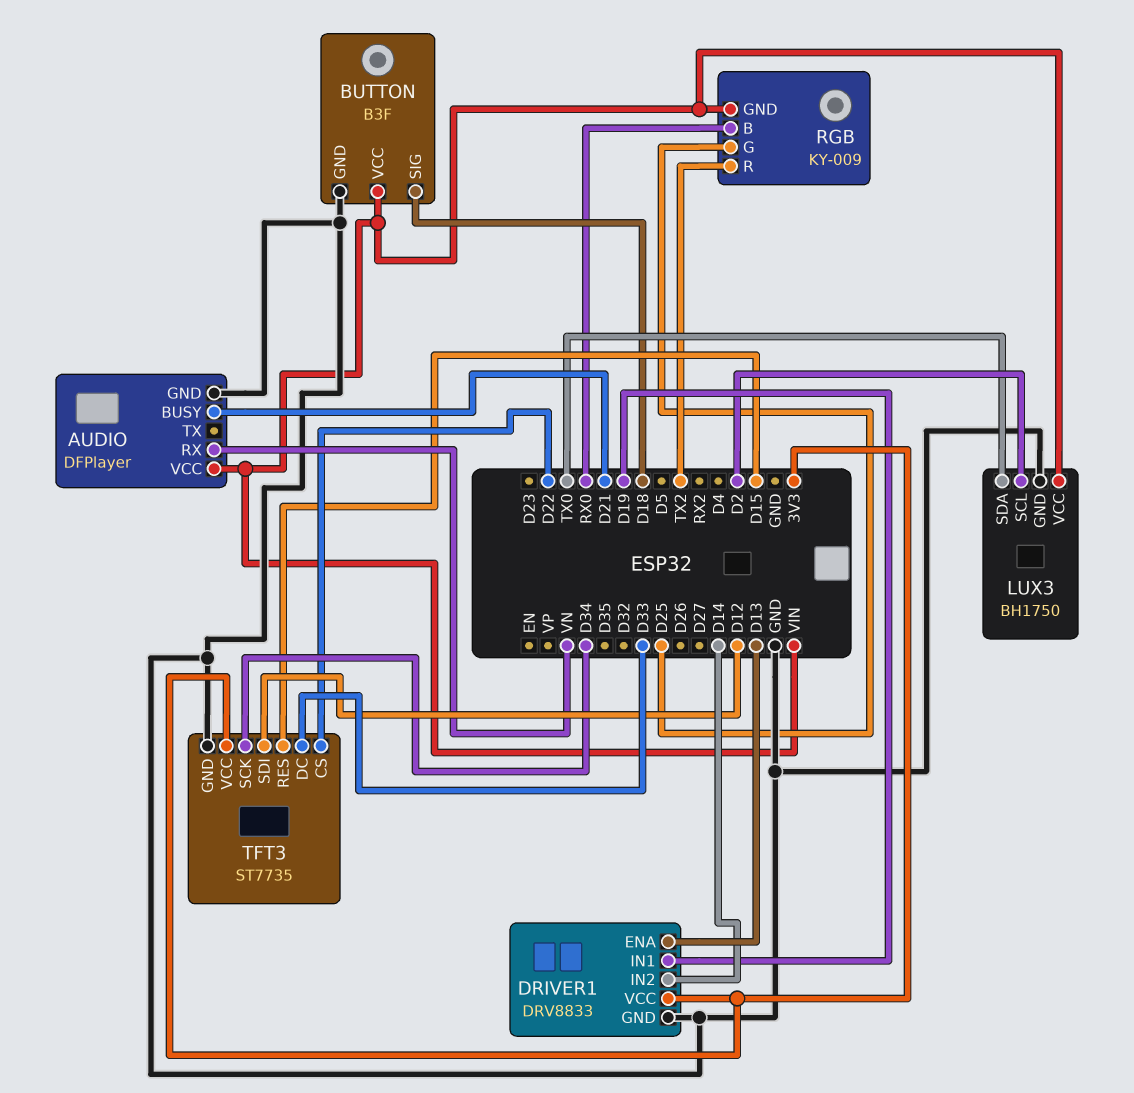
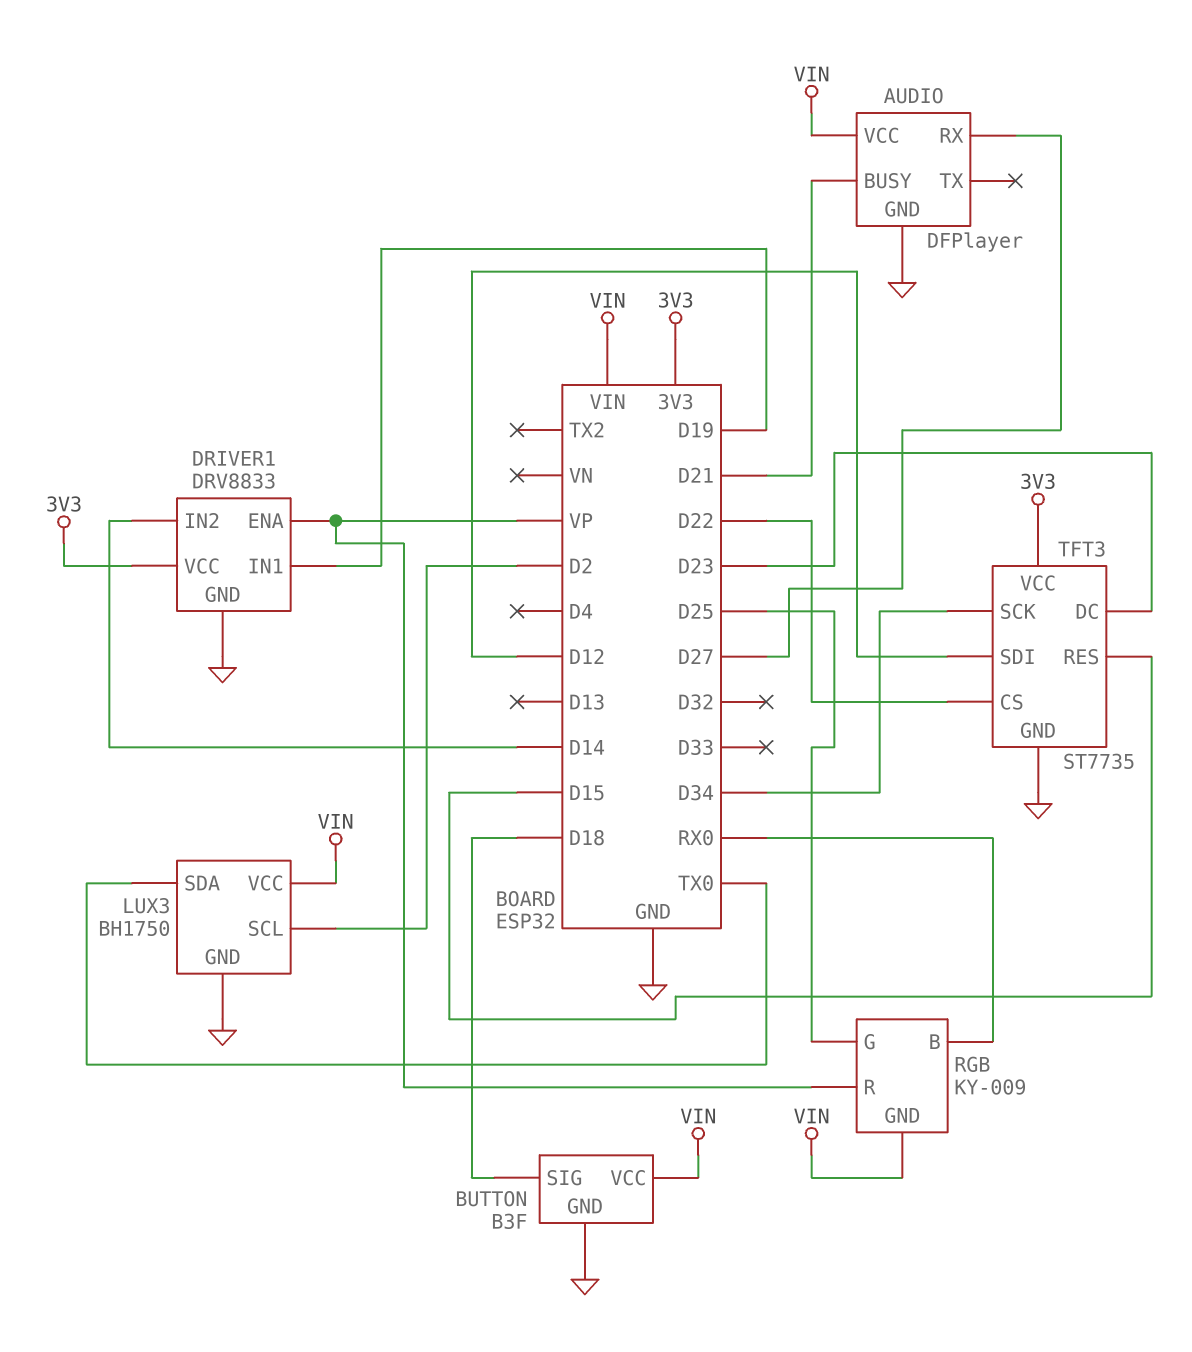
AUDIO pin RX: VN -> D27
DRIVER1 pin ENA: D13 -> VP
RGB pin R: TX2 -> VP
TFT3 pin DC: D33 -> D23

